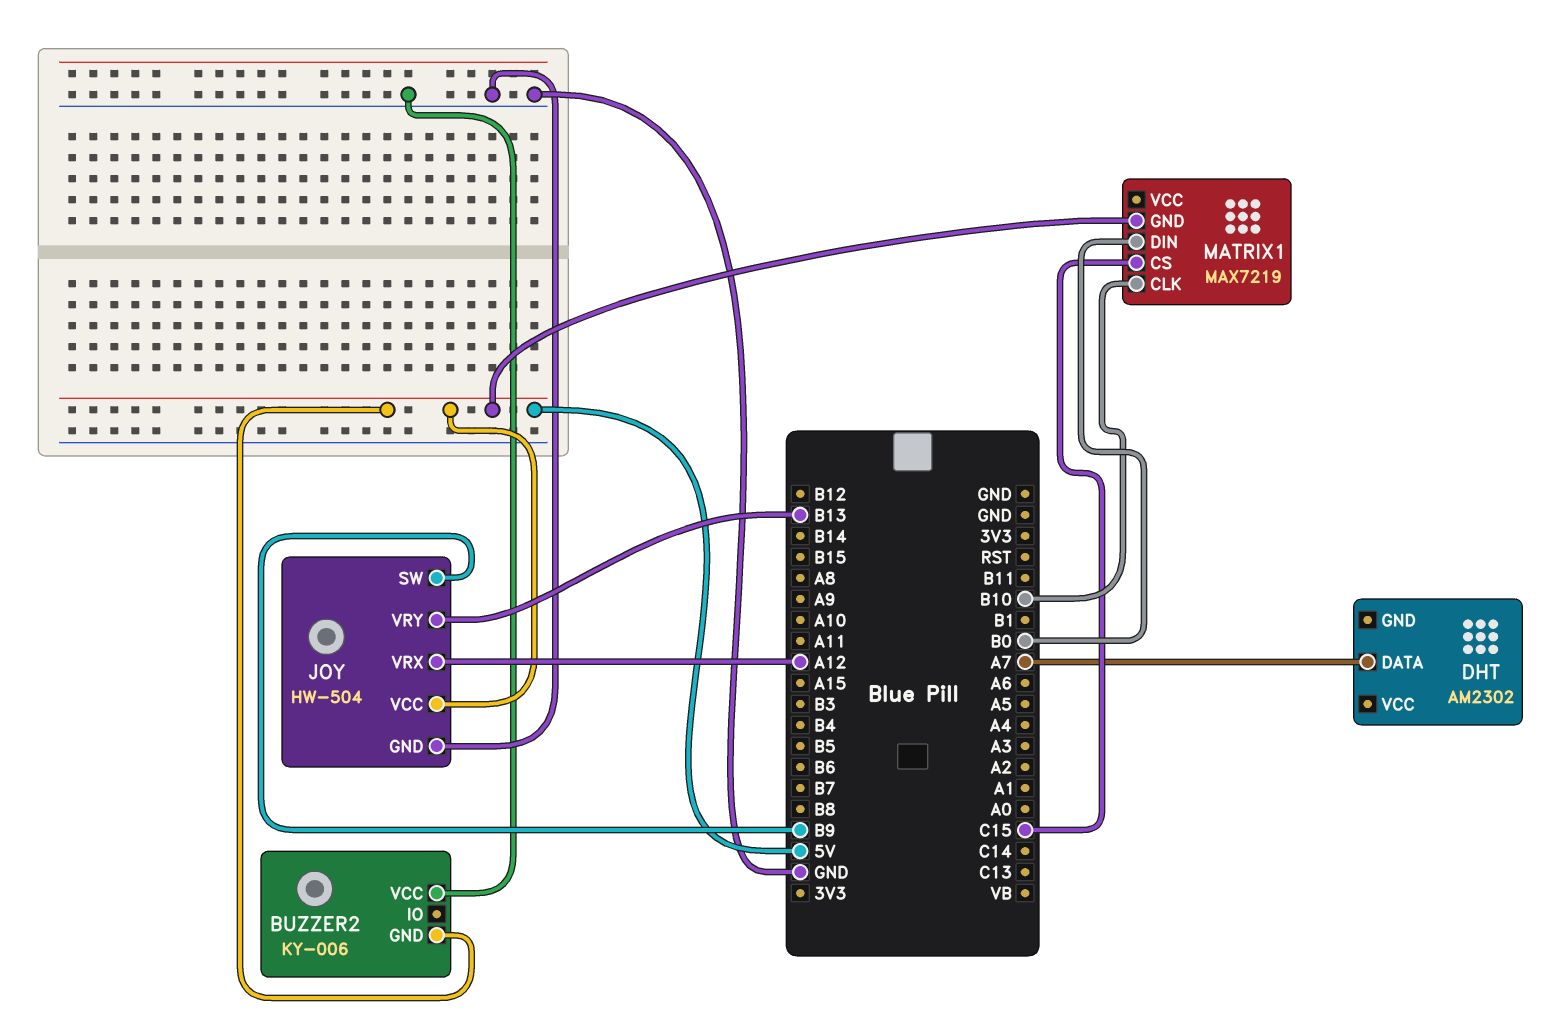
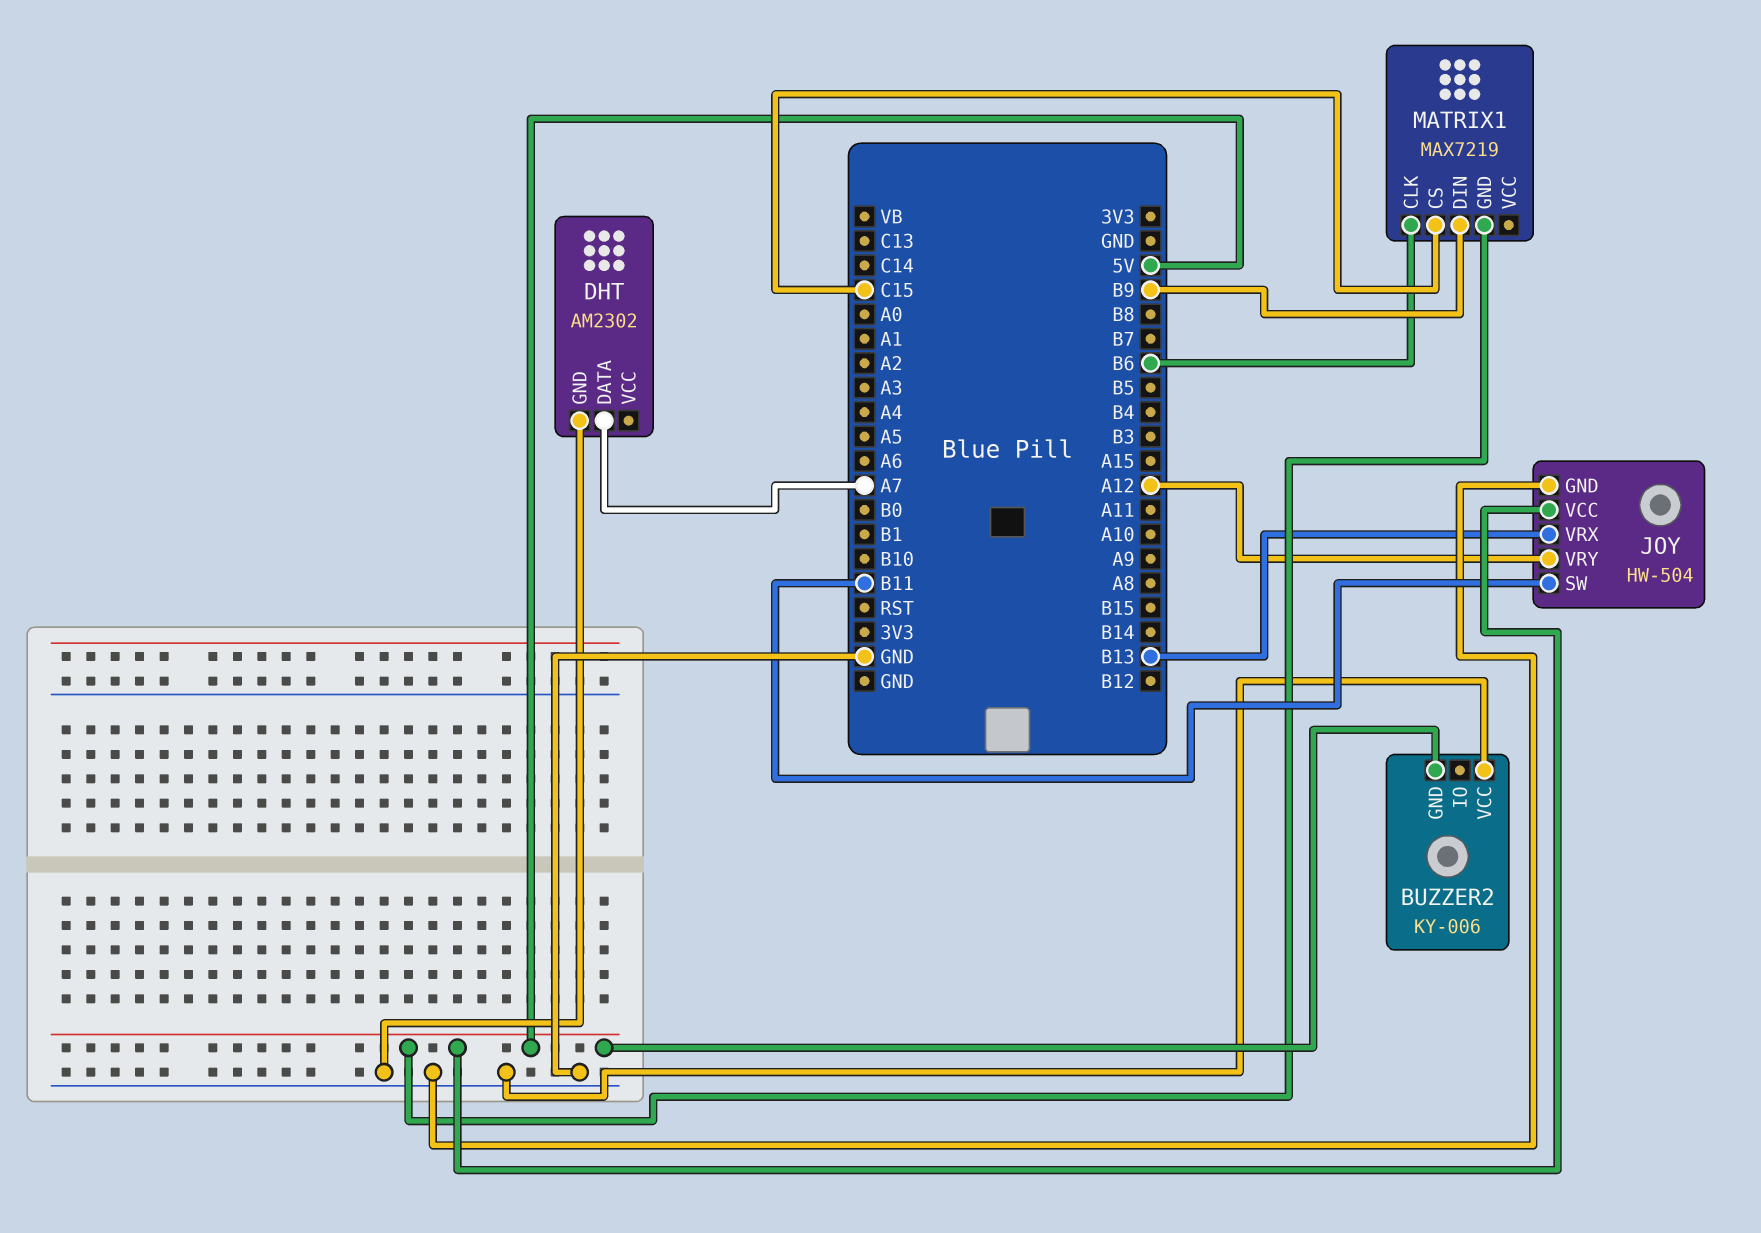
DHT pin GND: none -> GND
JOY pin SW: B9 -> B11
JOY pin VRX: A12 -> B13
JOY pin VRY: B13 -> A12
MATRIX1 pin CLK: B10 -> B6
MATRIX1 pin DIN: B0 -> B9

